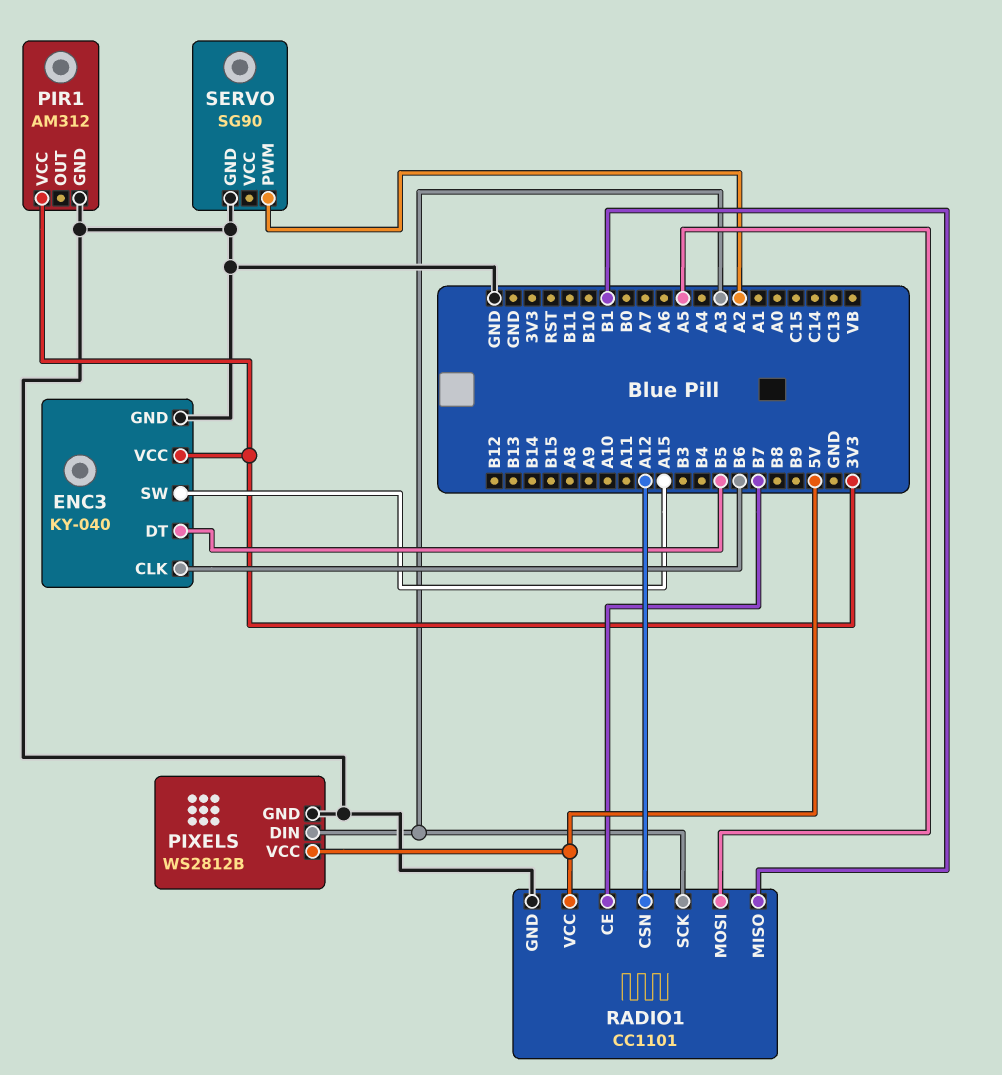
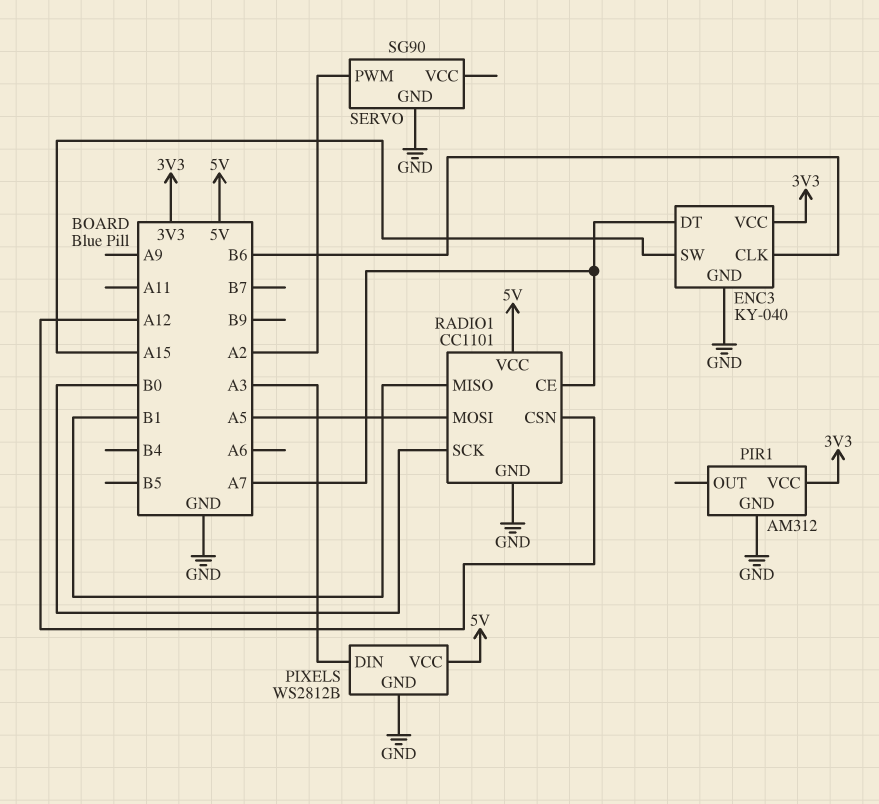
ENC3 pin DT: B5 -> A7
RADIO1 pin CE: B7 -> A7
RADIO1 pin SCK: A3 -> B0

